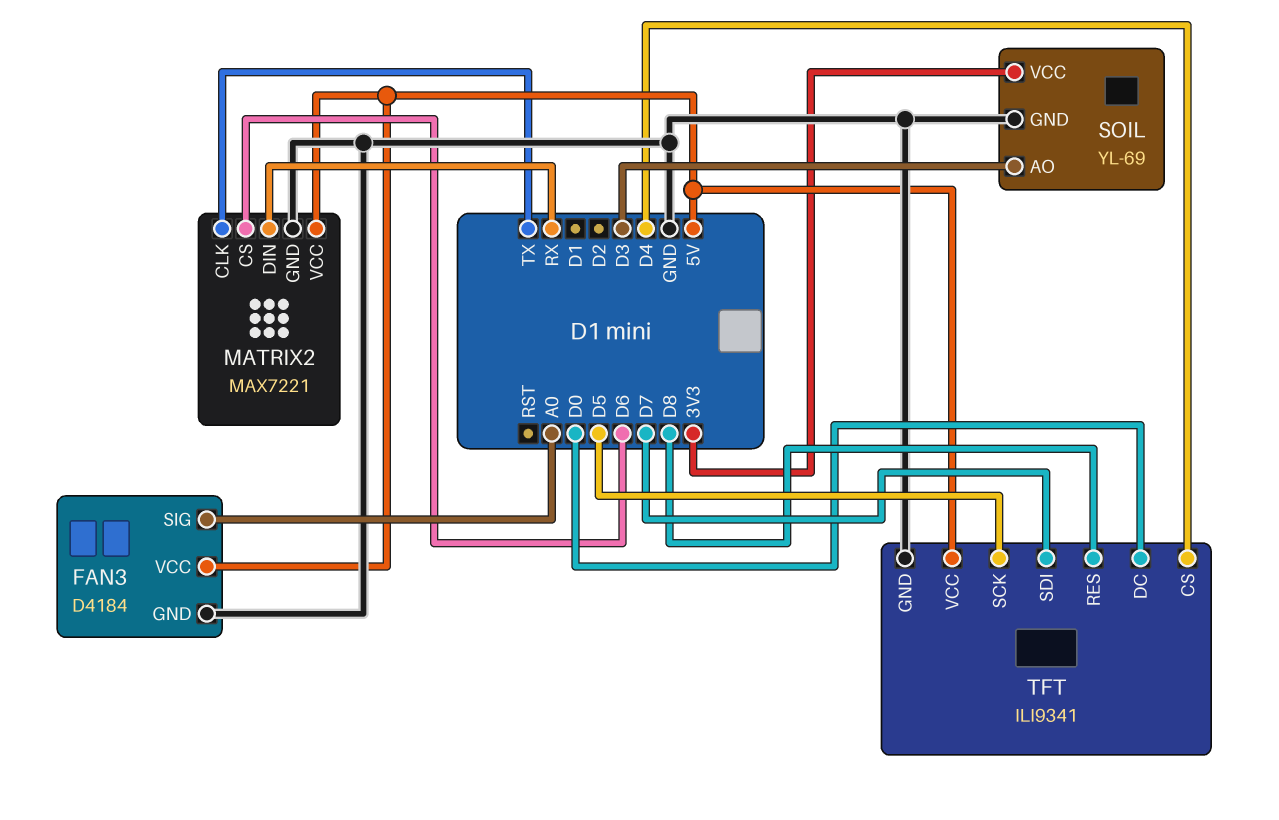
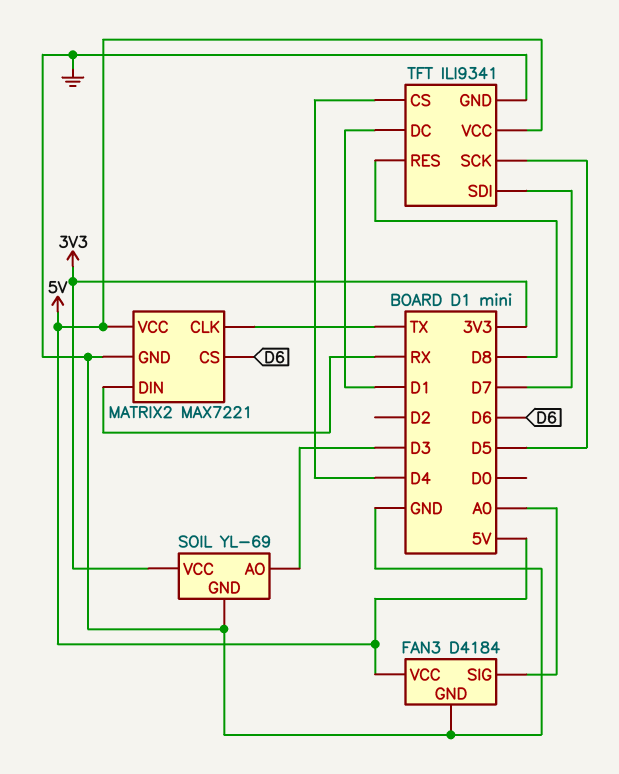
TFT pin DC: D0 -> D1

